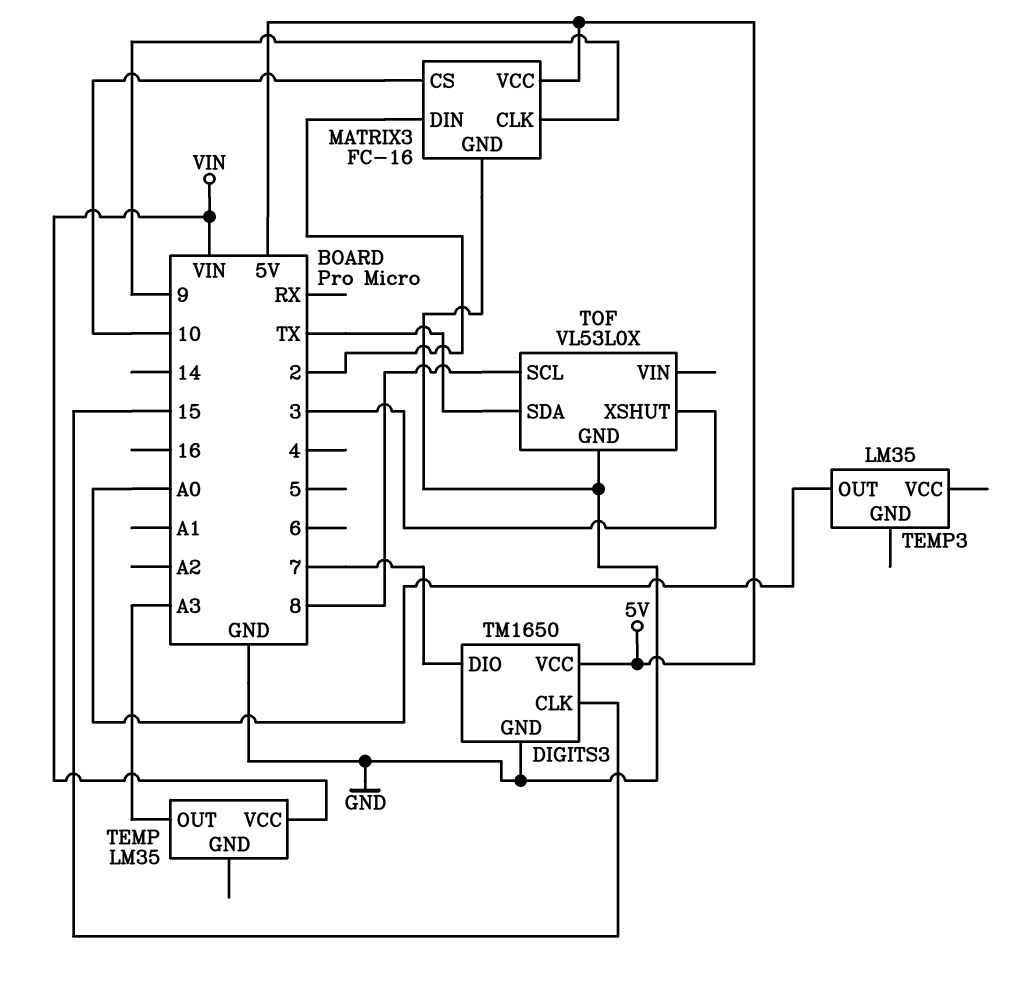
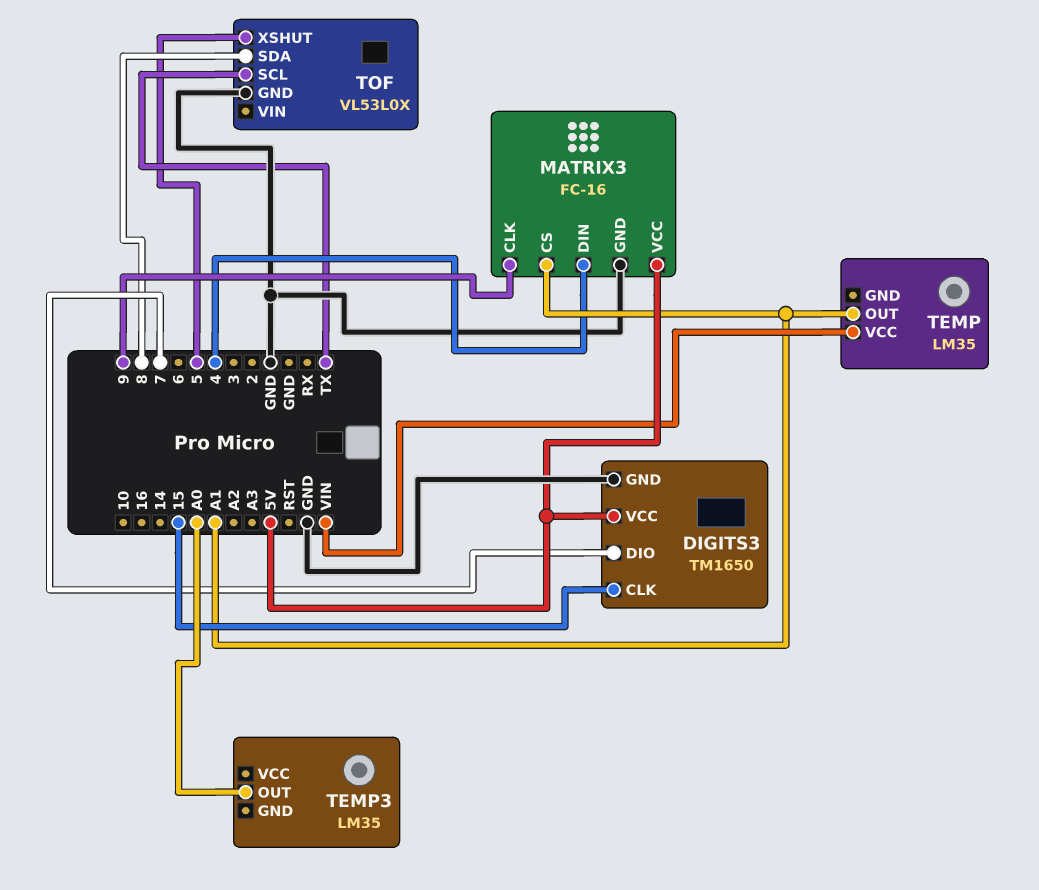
MATRIX3 pin CS: 10 -> A1
MATRIX3 pin DIN: 2 -> 4
TEMP pin OUT: A3 -> A1
TOF pin SCL: 8 -> TX
TOF pin SDA: TX -> 8
TOF pin XSHUT: 3 -> 5

